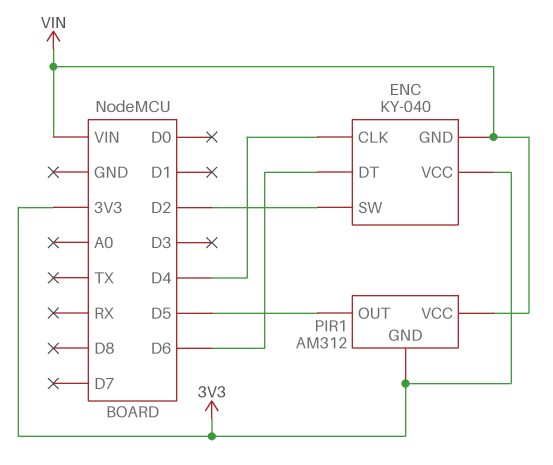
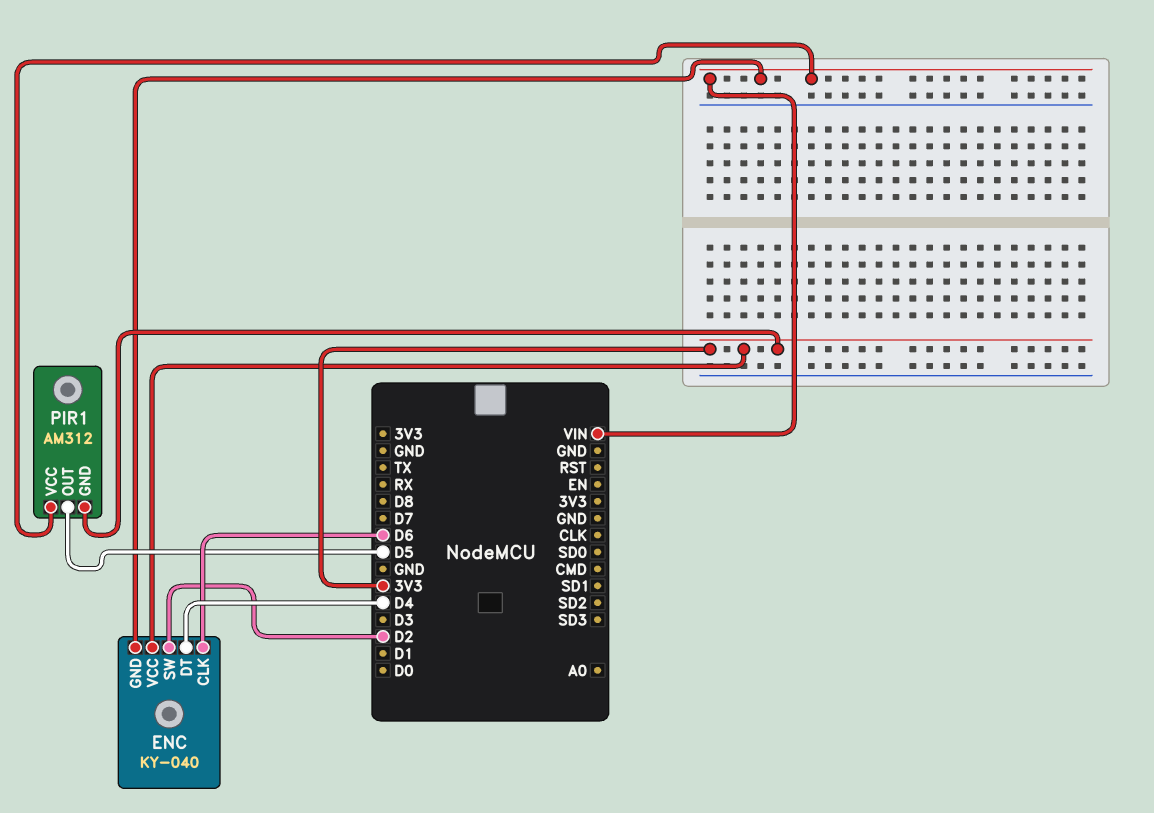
ENC pin CLK: D4 -> D6
ENC pin DT: D6 -> D4

